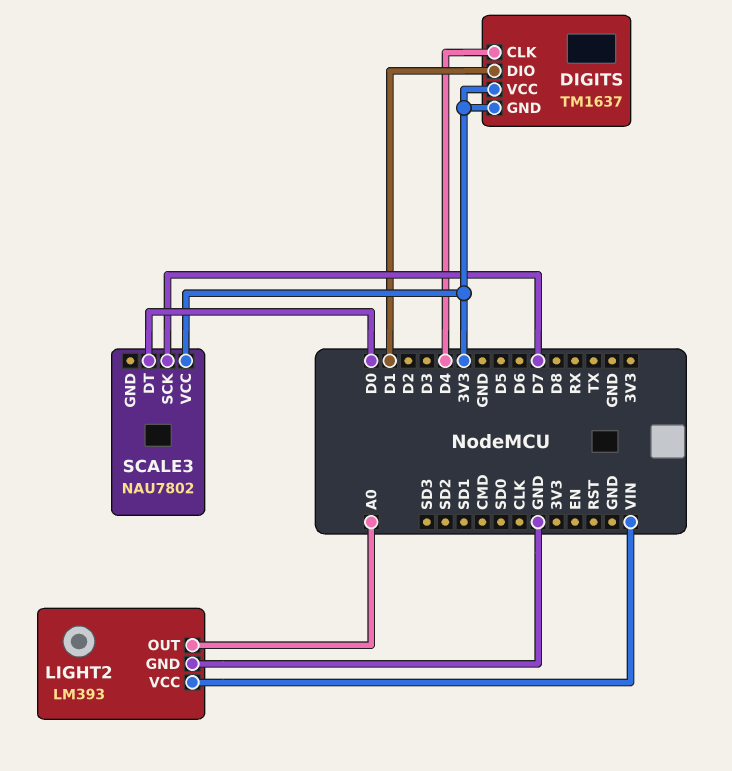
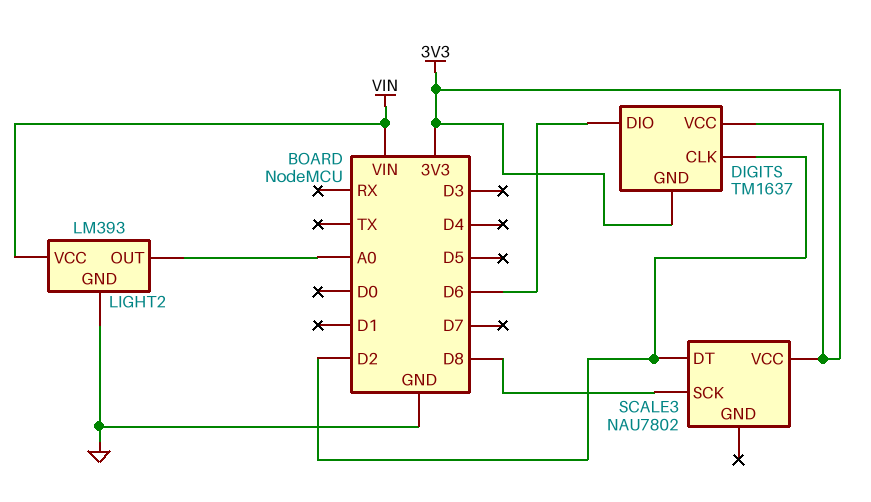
DIGITS pin CLK: D4 -> D2
DIGITS pin DIO: D1 -> D6
SCALE3 pin DT: D0 -> D2
SCALE3 pin SCK: D7 -> D8

